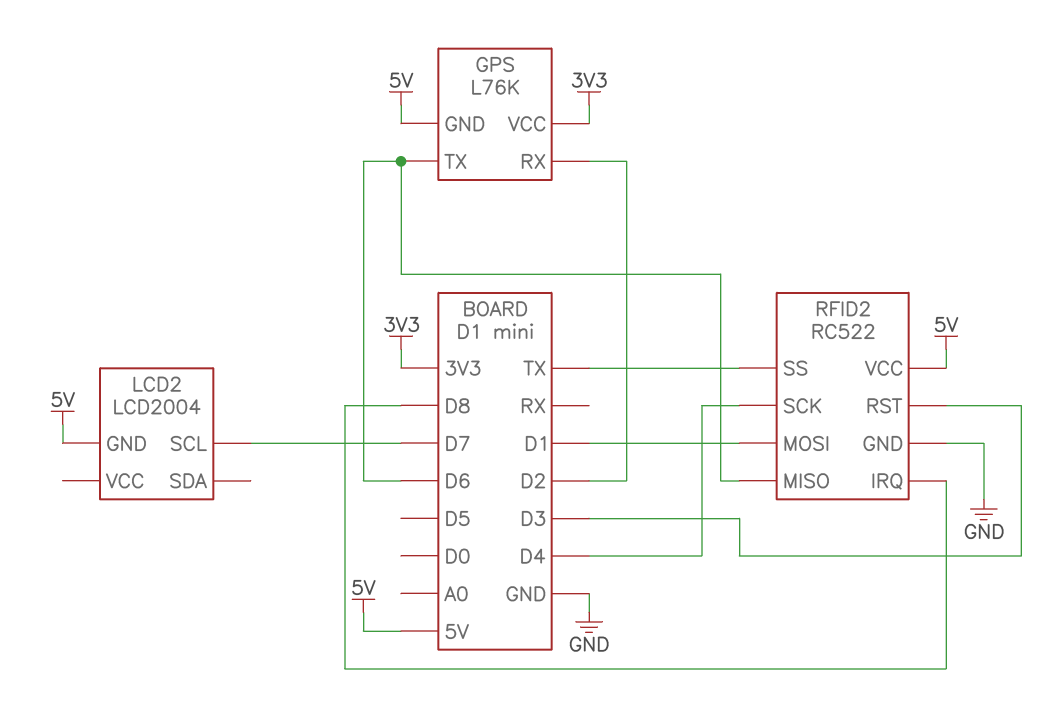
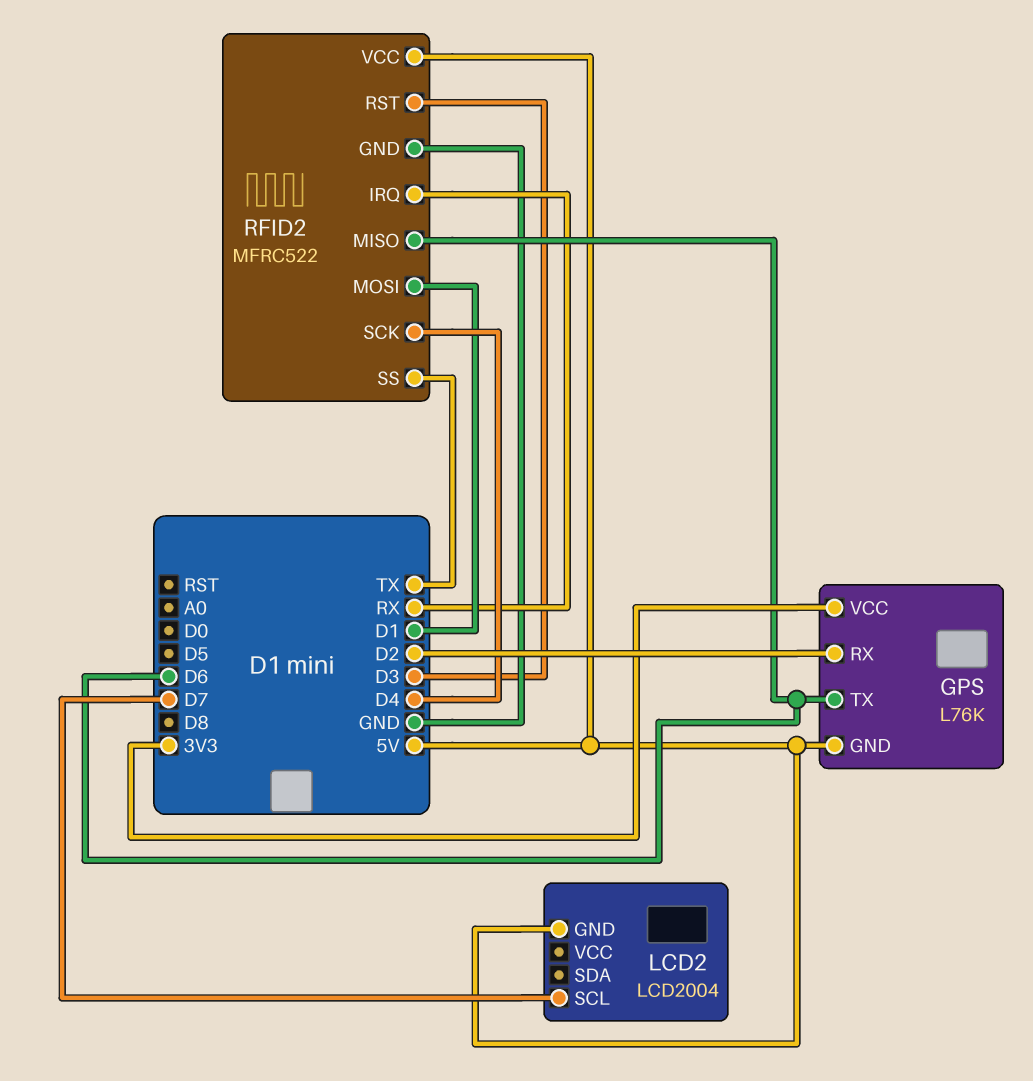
RFID2: RC522 -> MFRC522
RFID2 pin IRQ: D8 -> RX

